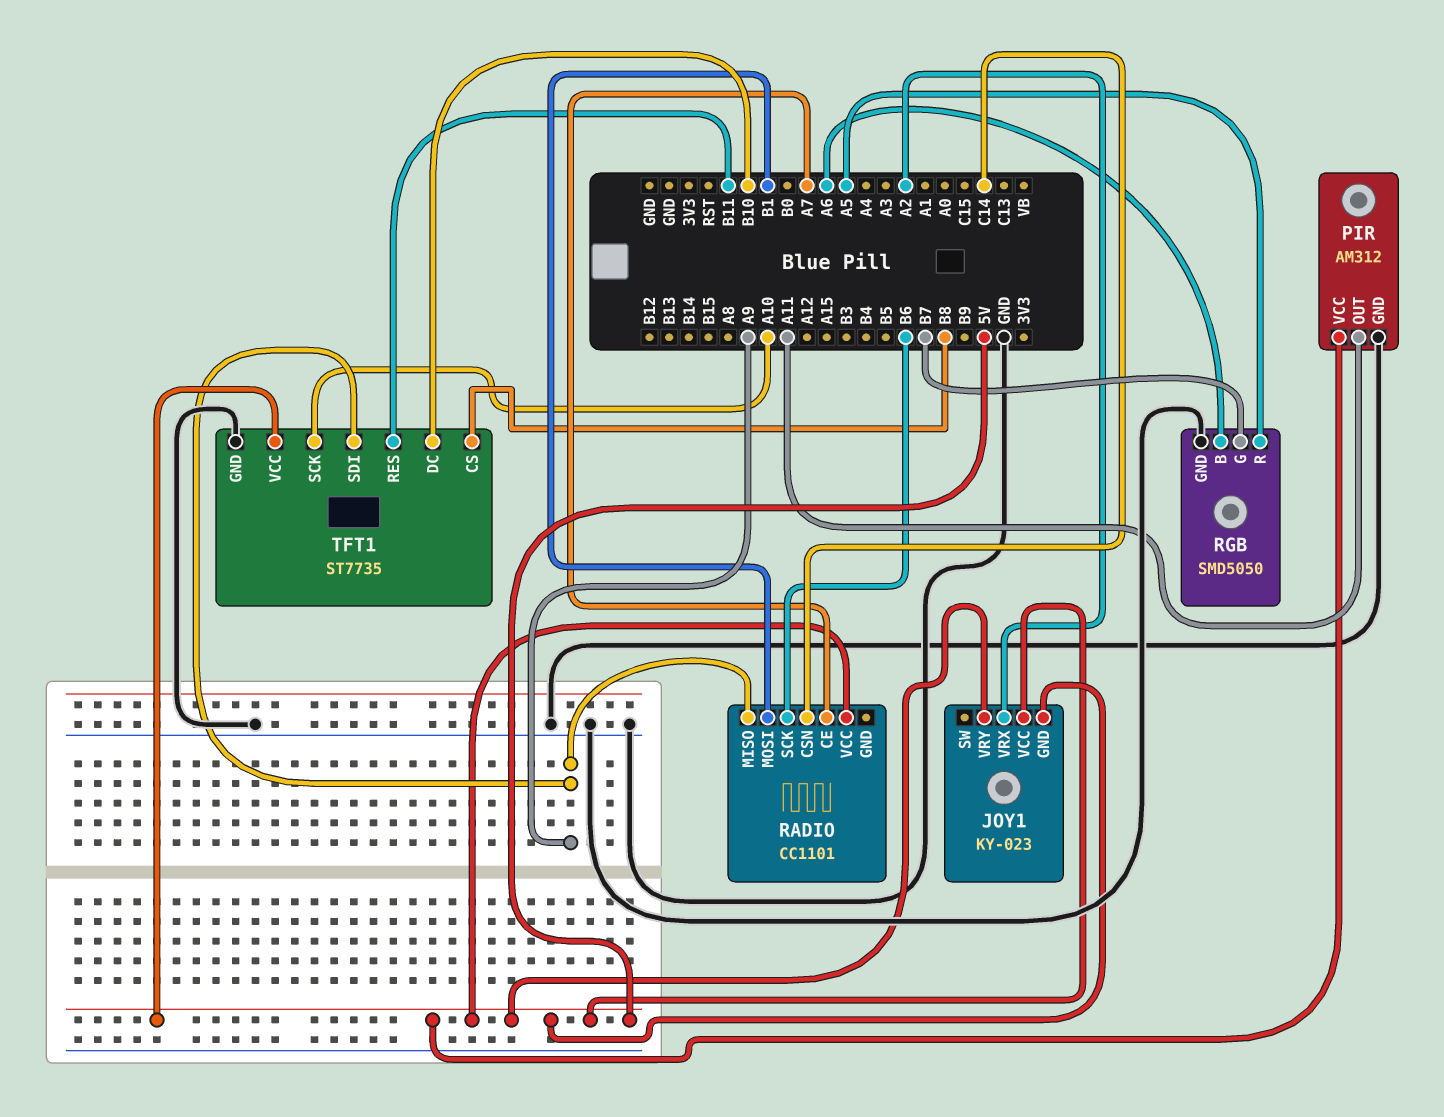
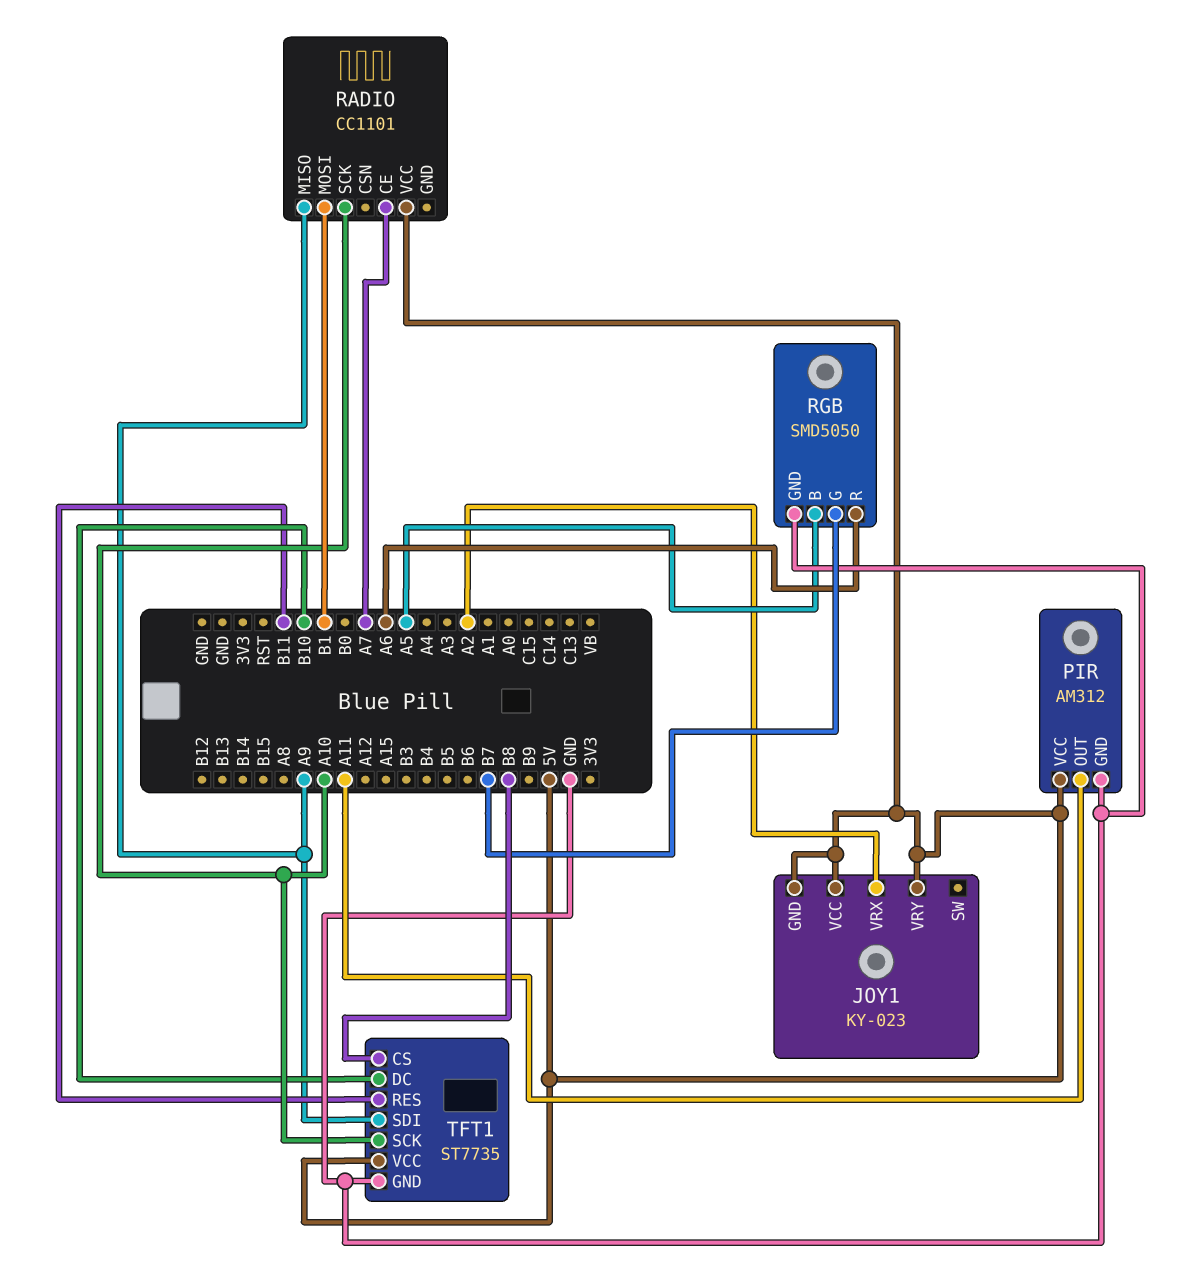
RADIO pin CSN: C14 -> none
RADIO pin SCK: B6 -> A10
RGB pin B: A6 -> A5
RGB pin R: A5 -> A6

